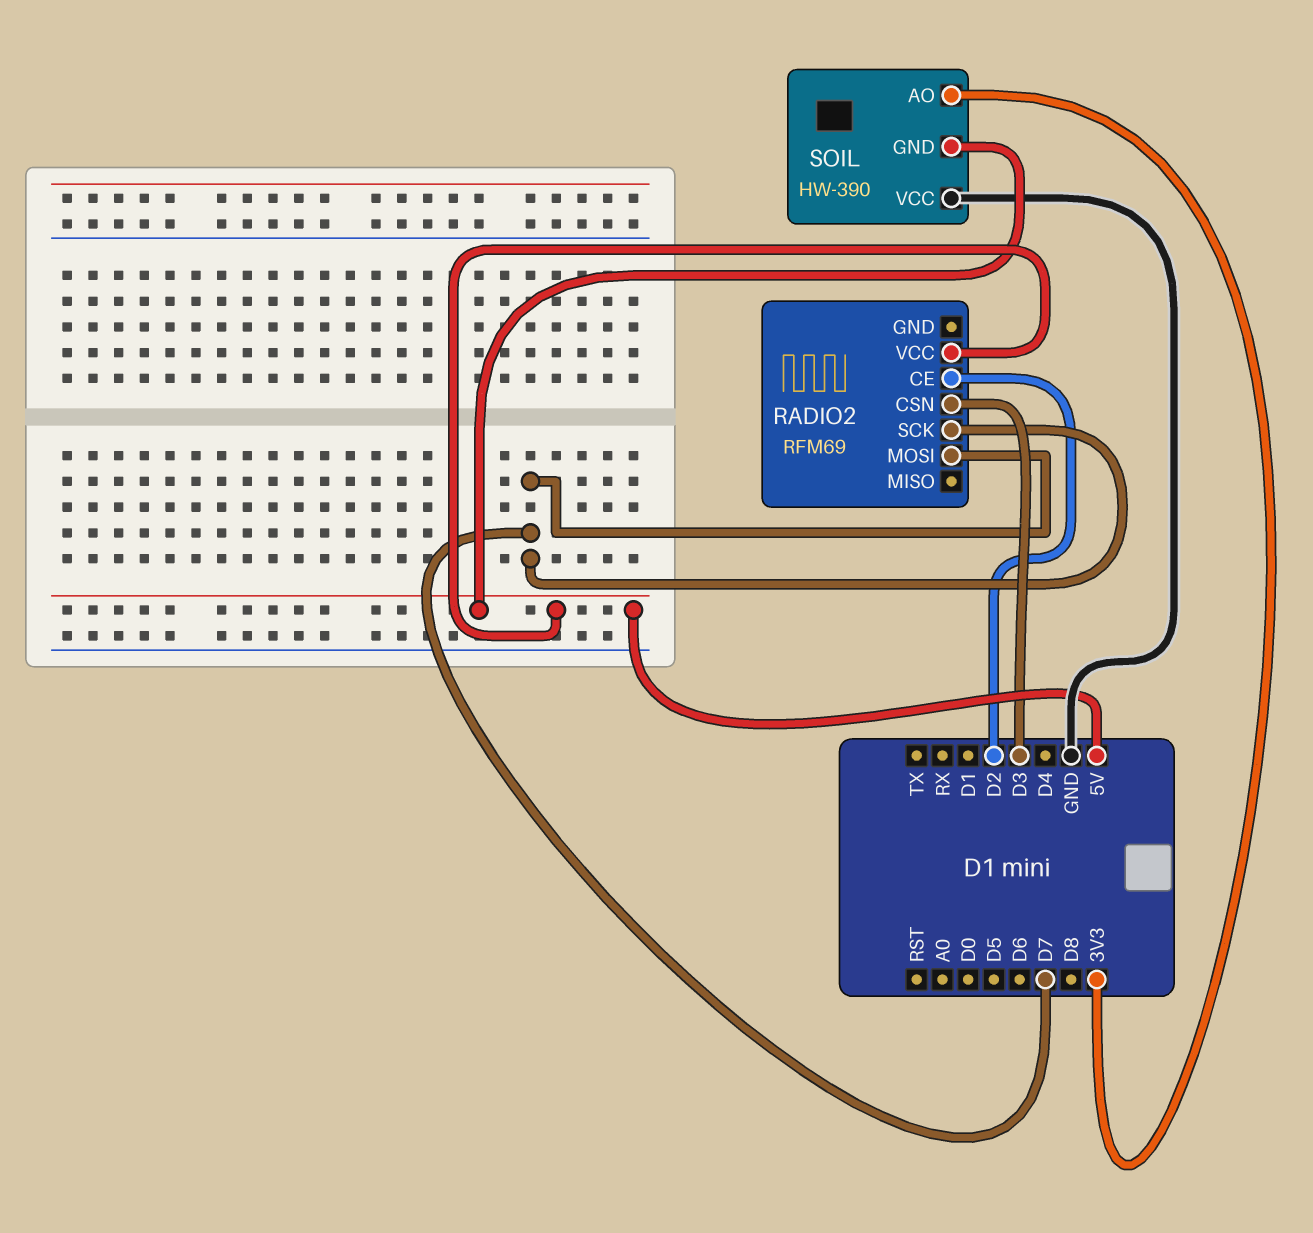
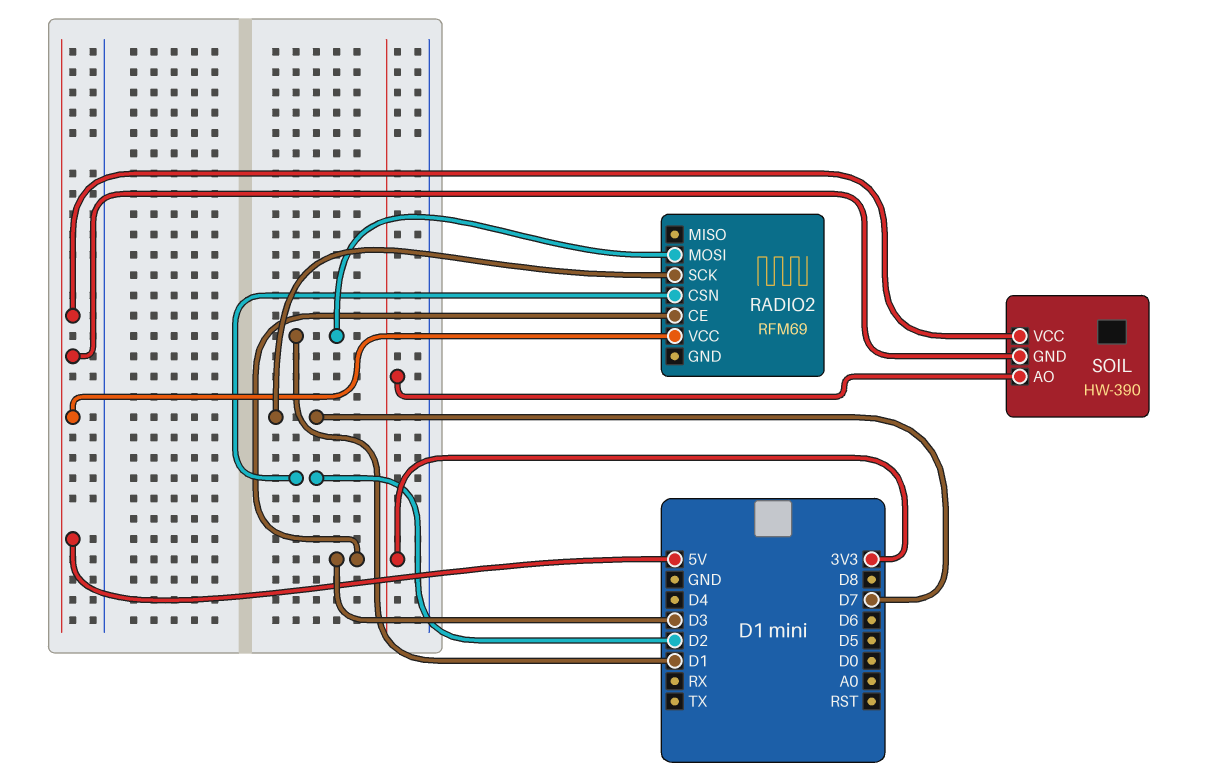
RADIO2 pin CE: D2 -> D3
RADIO2 pin CSN: D3 -> D2
RADIO2 pin MOSI: D7 -> D1
SOIL pin VCC: GND -> 5V

